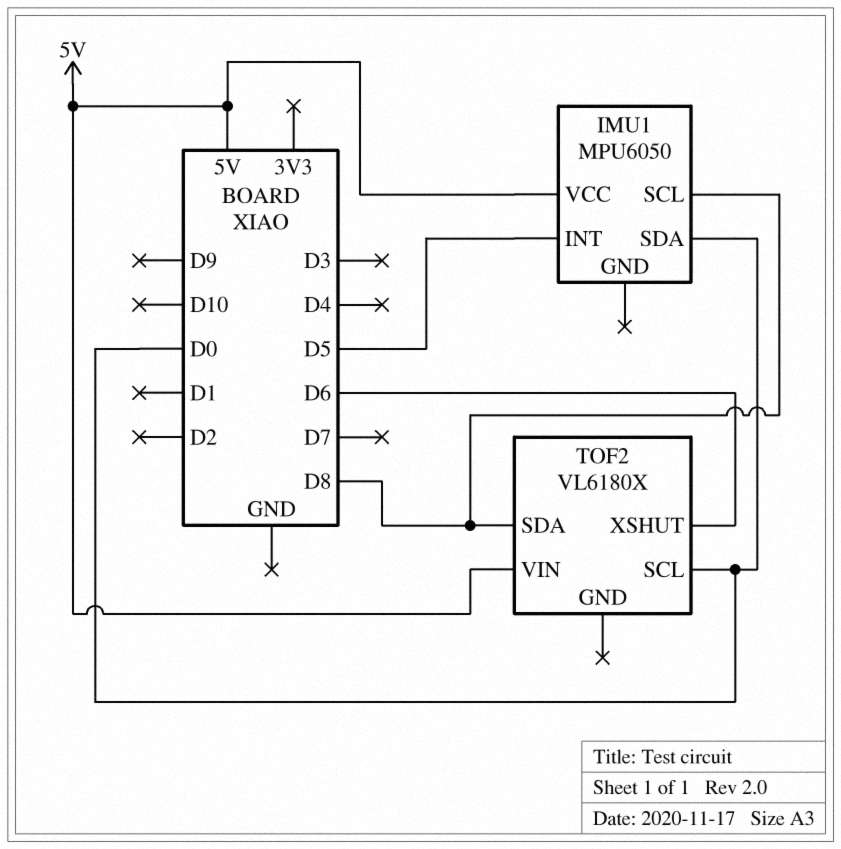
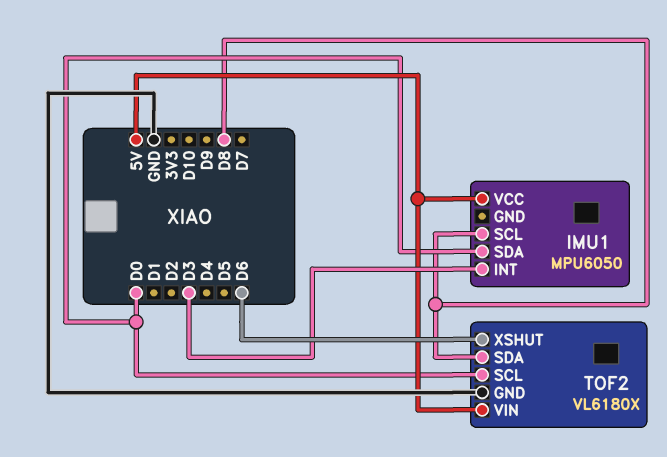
IMU1 pin INT: D5 -> D3
TOF2 pin GND: none -> GND

